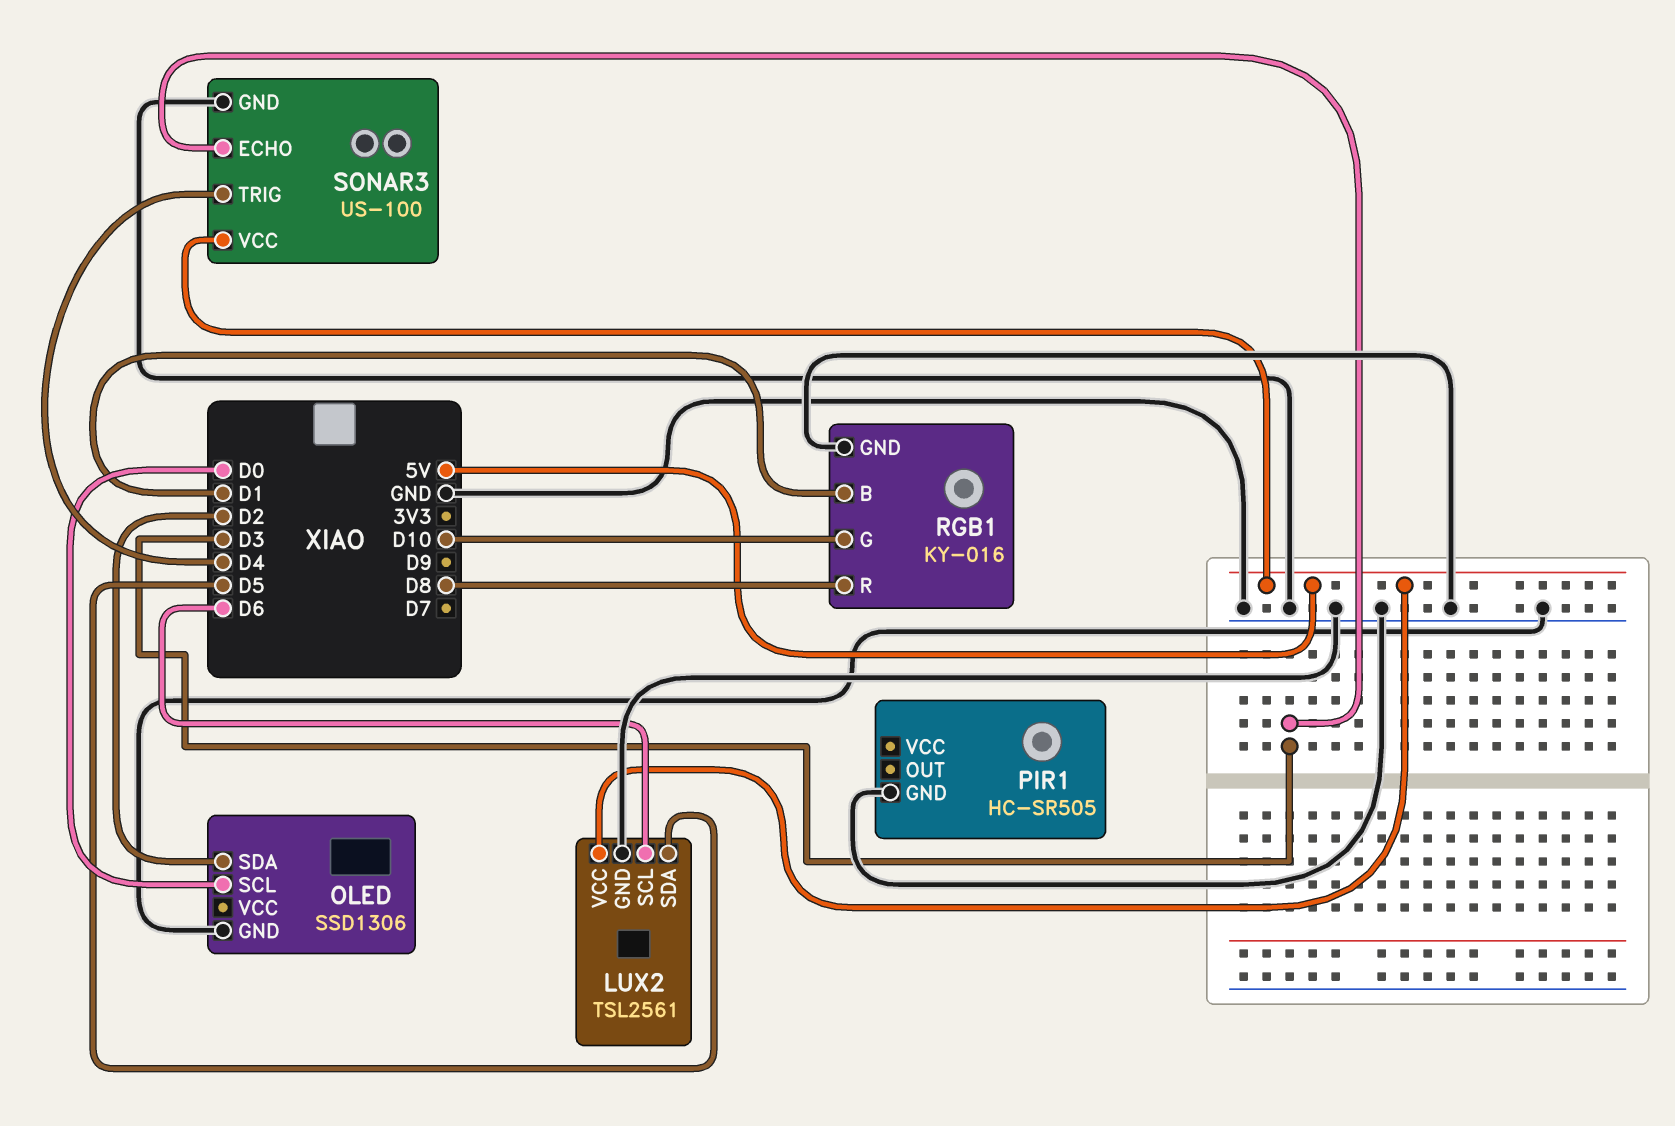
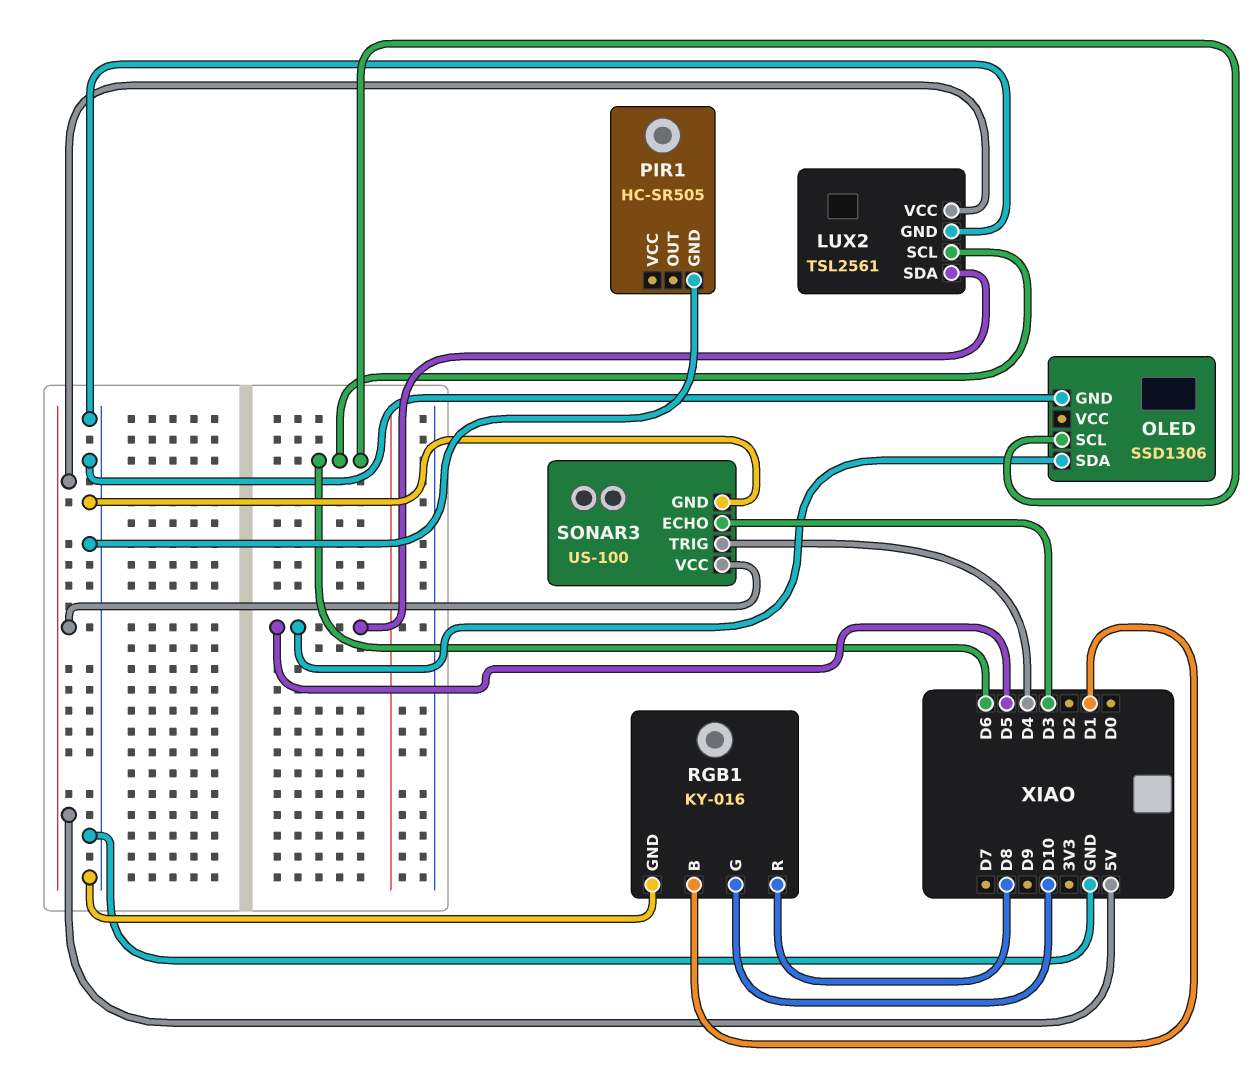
OLED pin SCL: D0 -> D6
OLED pin SDA: D2 -> D5

